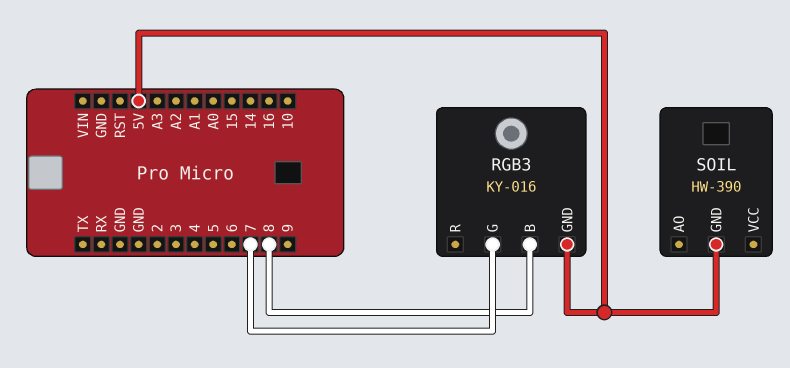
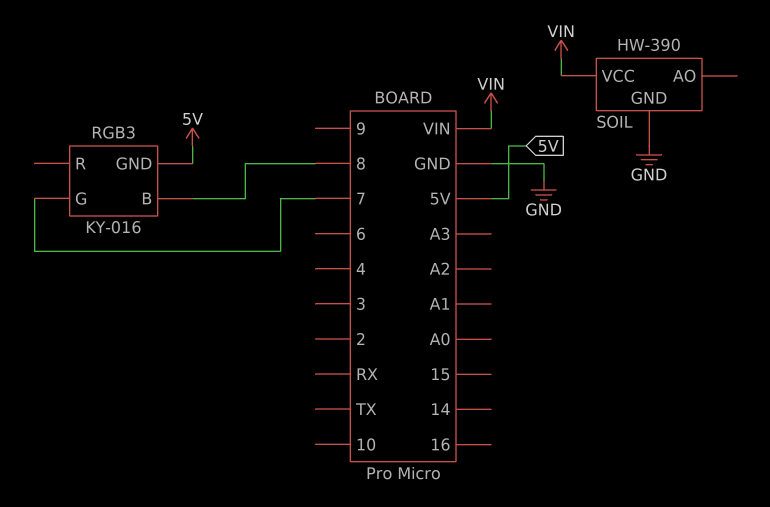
SOIL pin GND: 5V -> GND
SOIL pin VCC: none -> VIN

